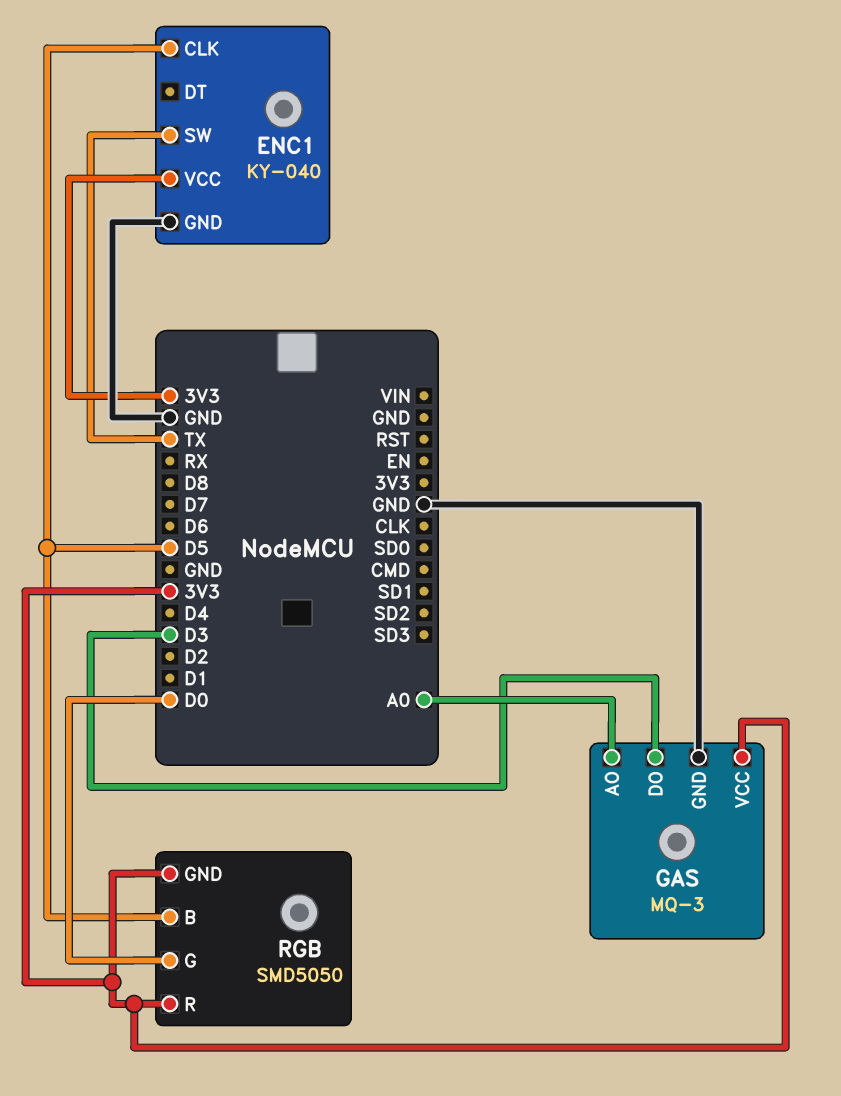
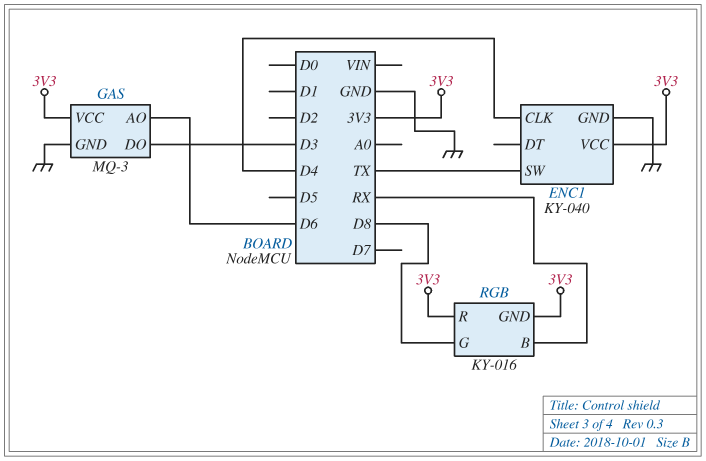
ENC1 pin CLK: D5 -> D4
GAS pin AO: A0 -> D6
RGB: SMD5050 -> KY-016
RGB pin B: D5 -> RX
RGB pin G: D0 -> D8

